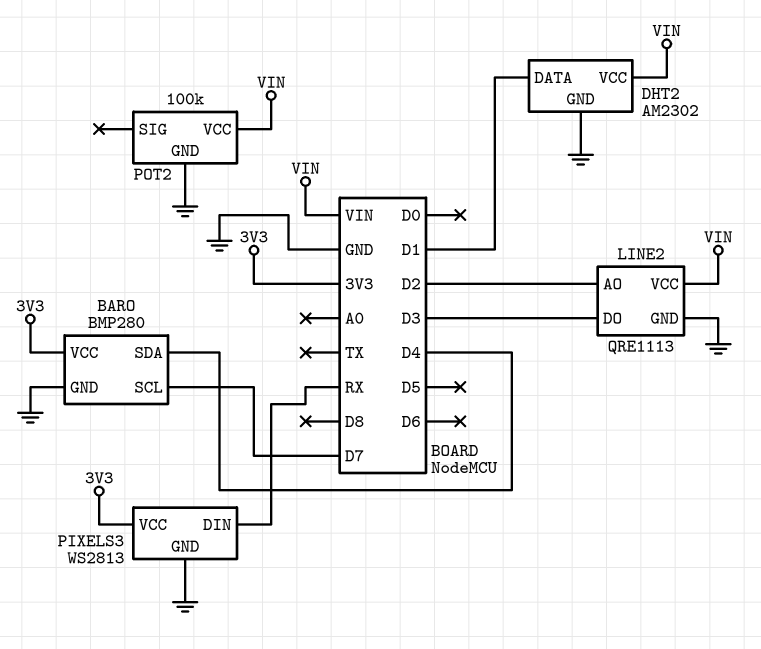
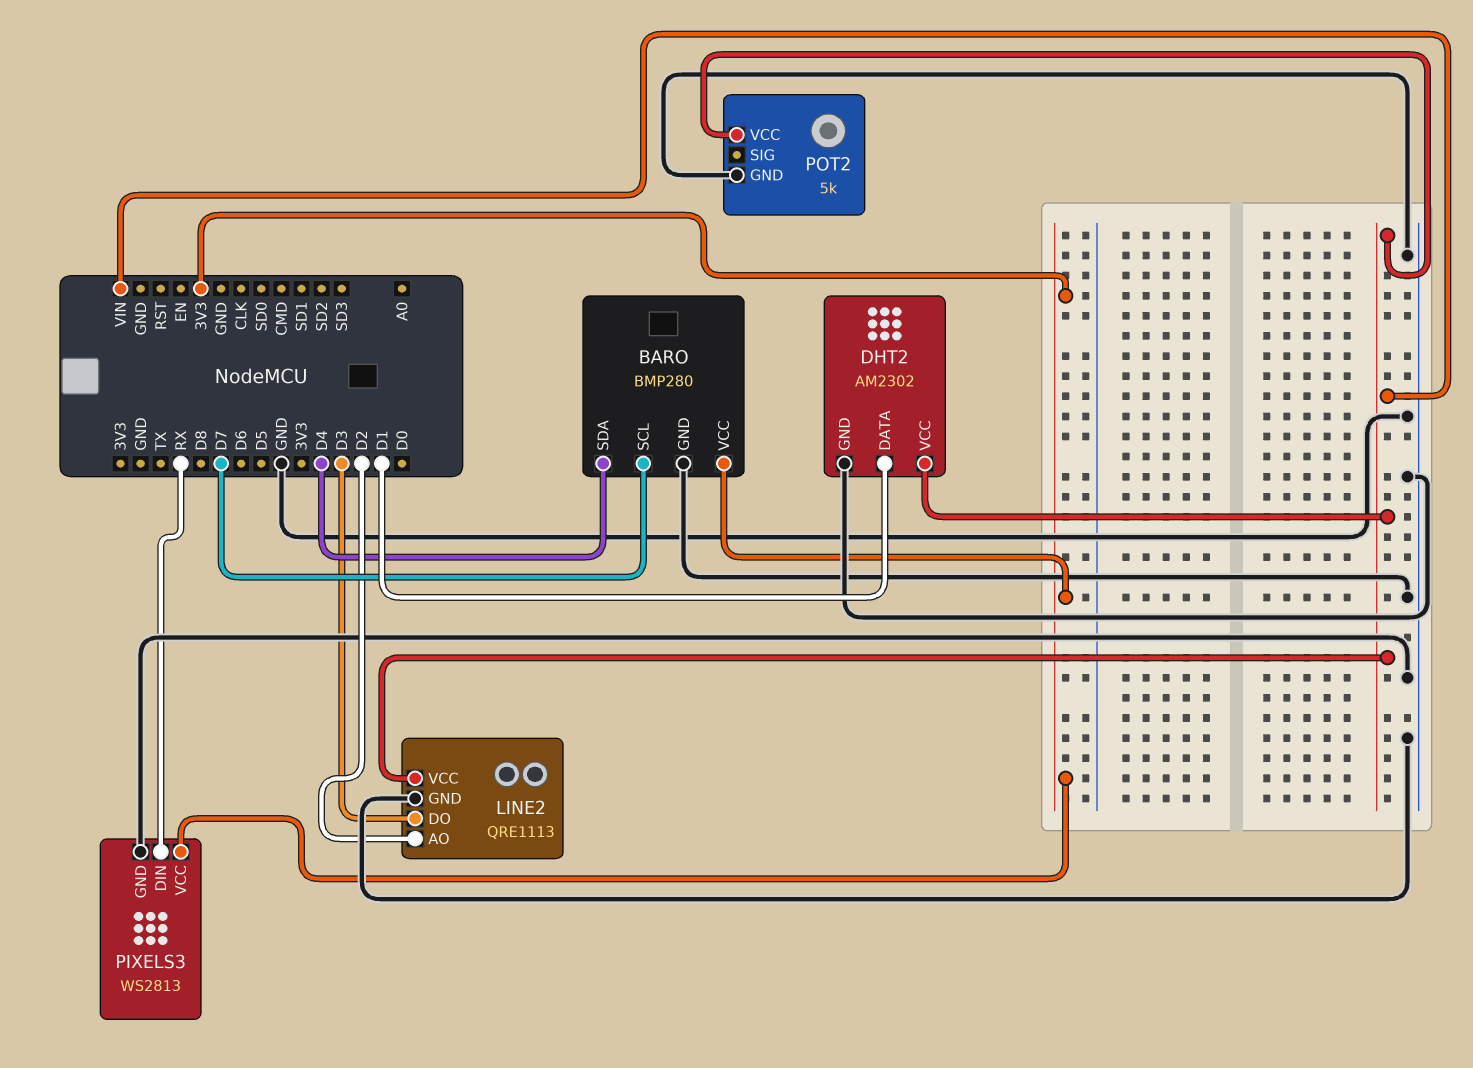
POT2: 100k -> 5k

